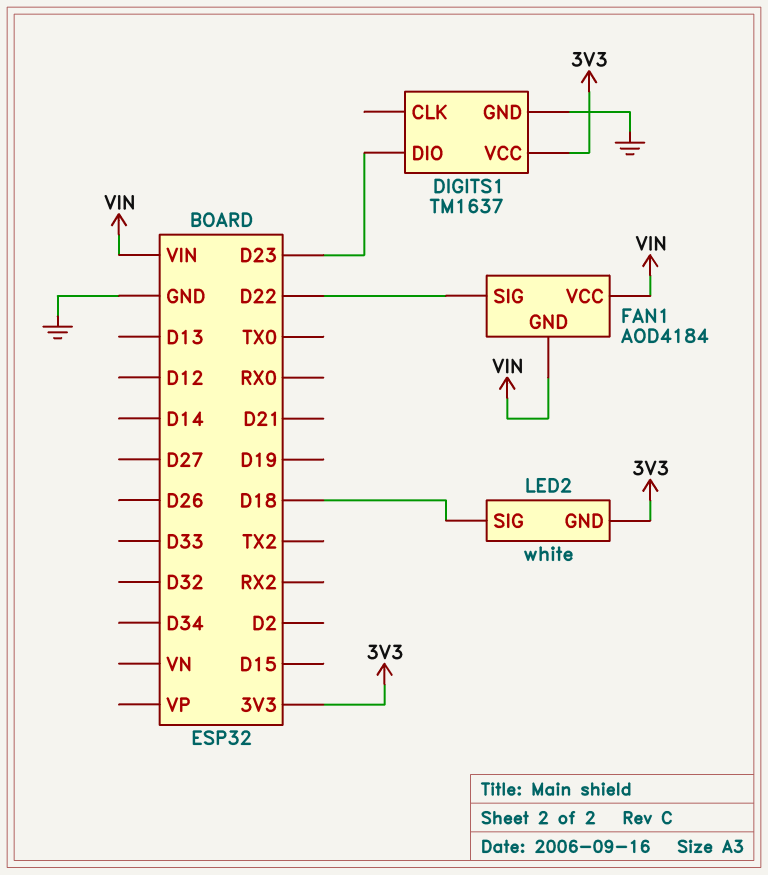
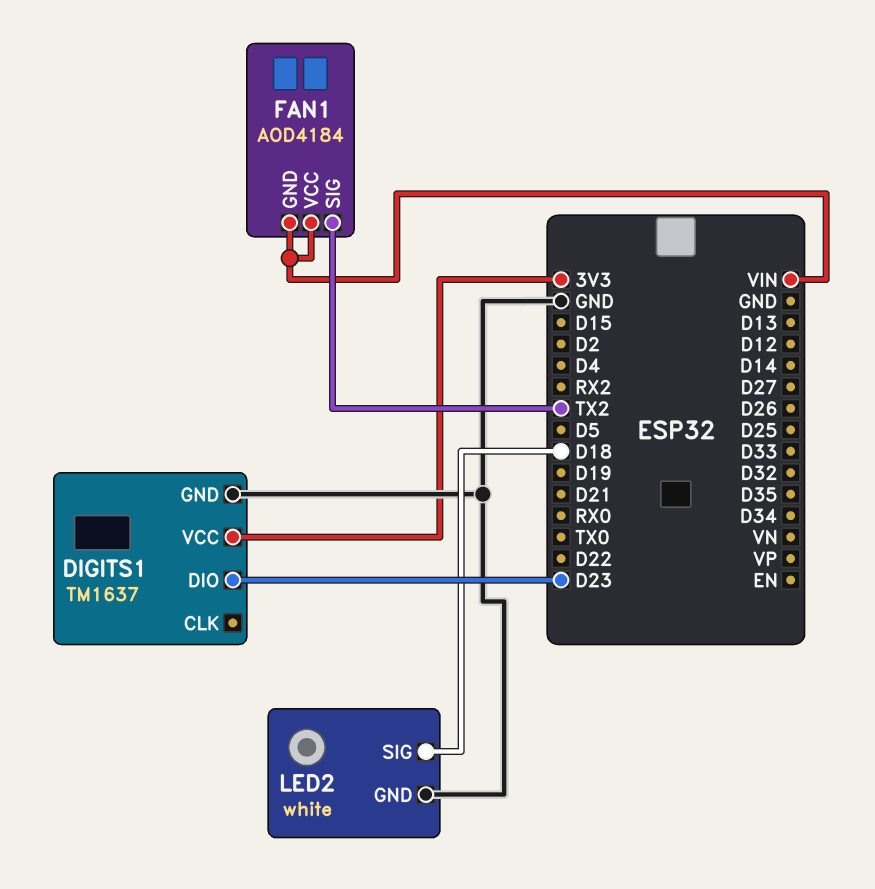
FAN1 pin SIG: D22 -> TX2
LED2 pin GND: 3V3 -> GND

